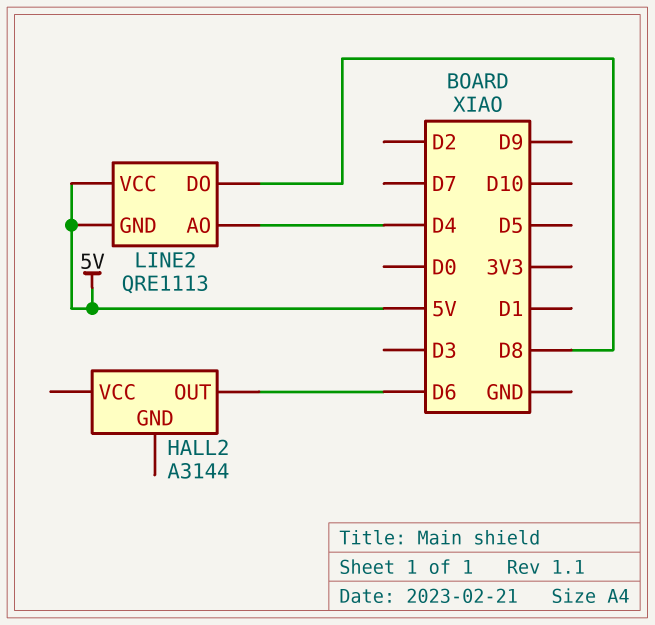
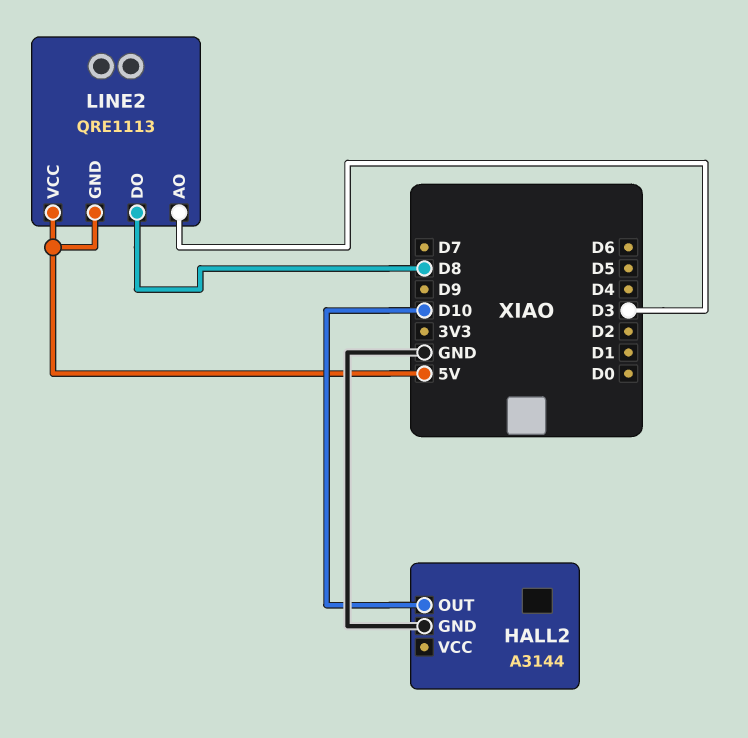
HALL2 pin GND: none -> GND
HALL2 pin OUT: D6 -> D10
LINE2 pin AO: D4 -> D3

